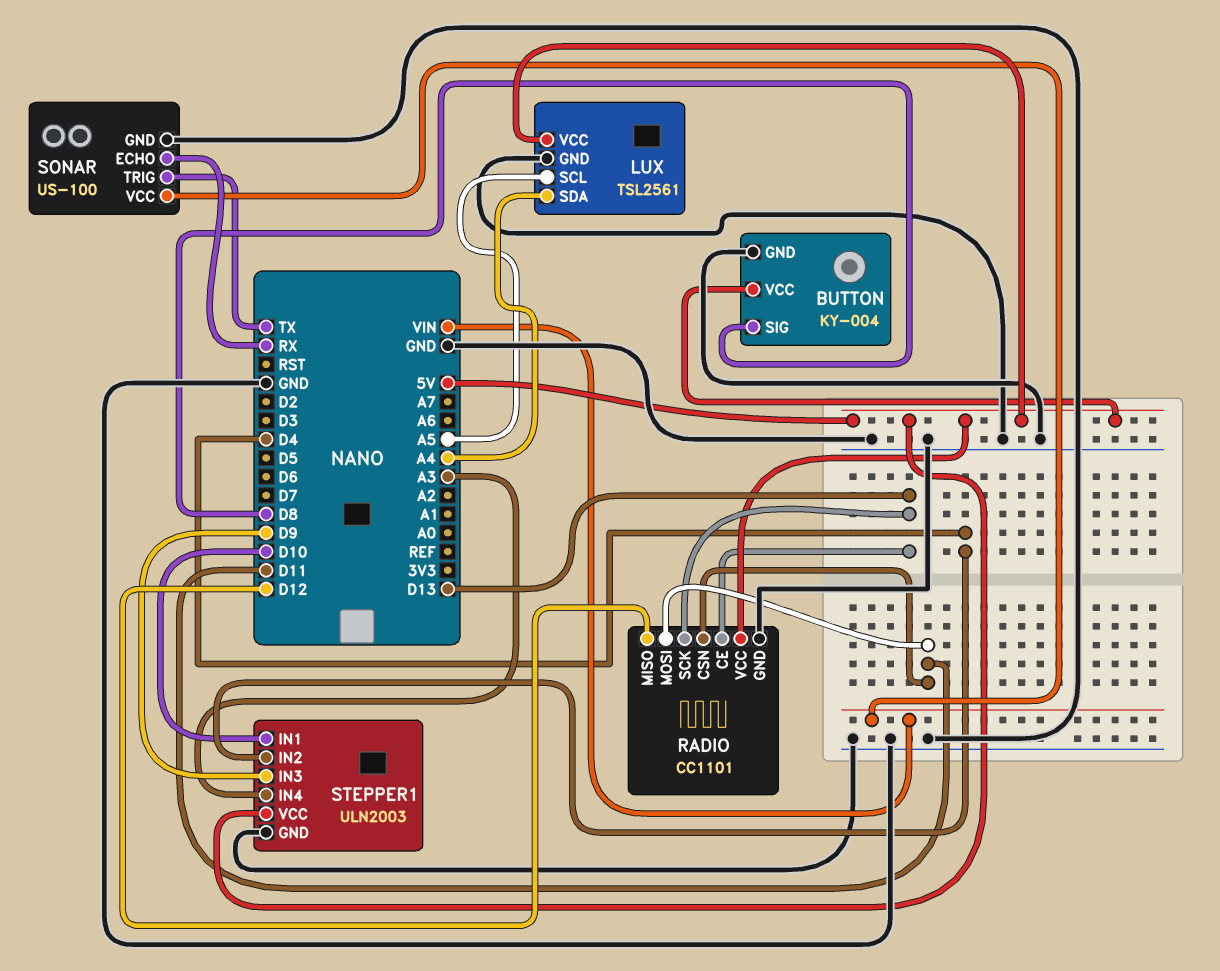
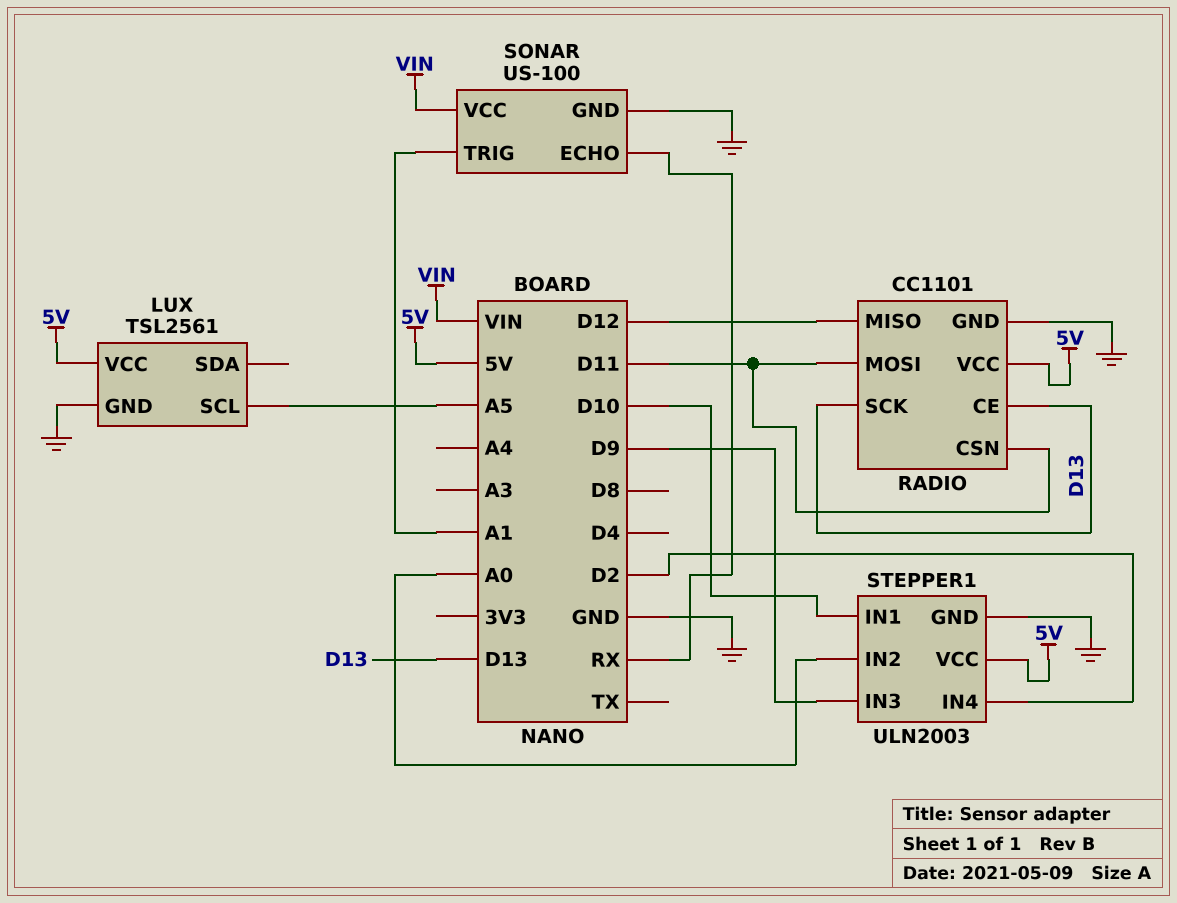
BUTTON: KY-004 -> none
BUTTON pin GND: GND -> none
BUTTON pin SIG: D8 -> none
BUTTON pin VCC: 5V -> none
LUX pin SDA: A4 -> none
SONAR pin TRIG: TX -> A1
STEPPER1 pin IN2: D4 -> A0
STEPPER1 pin IN4: A3 -> D2

